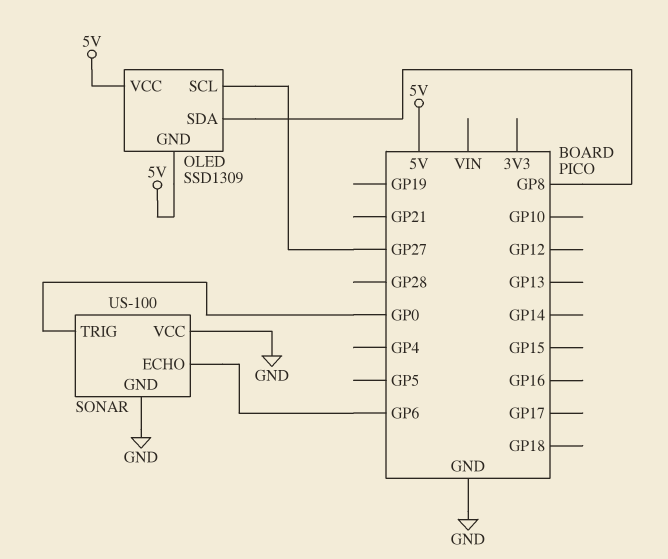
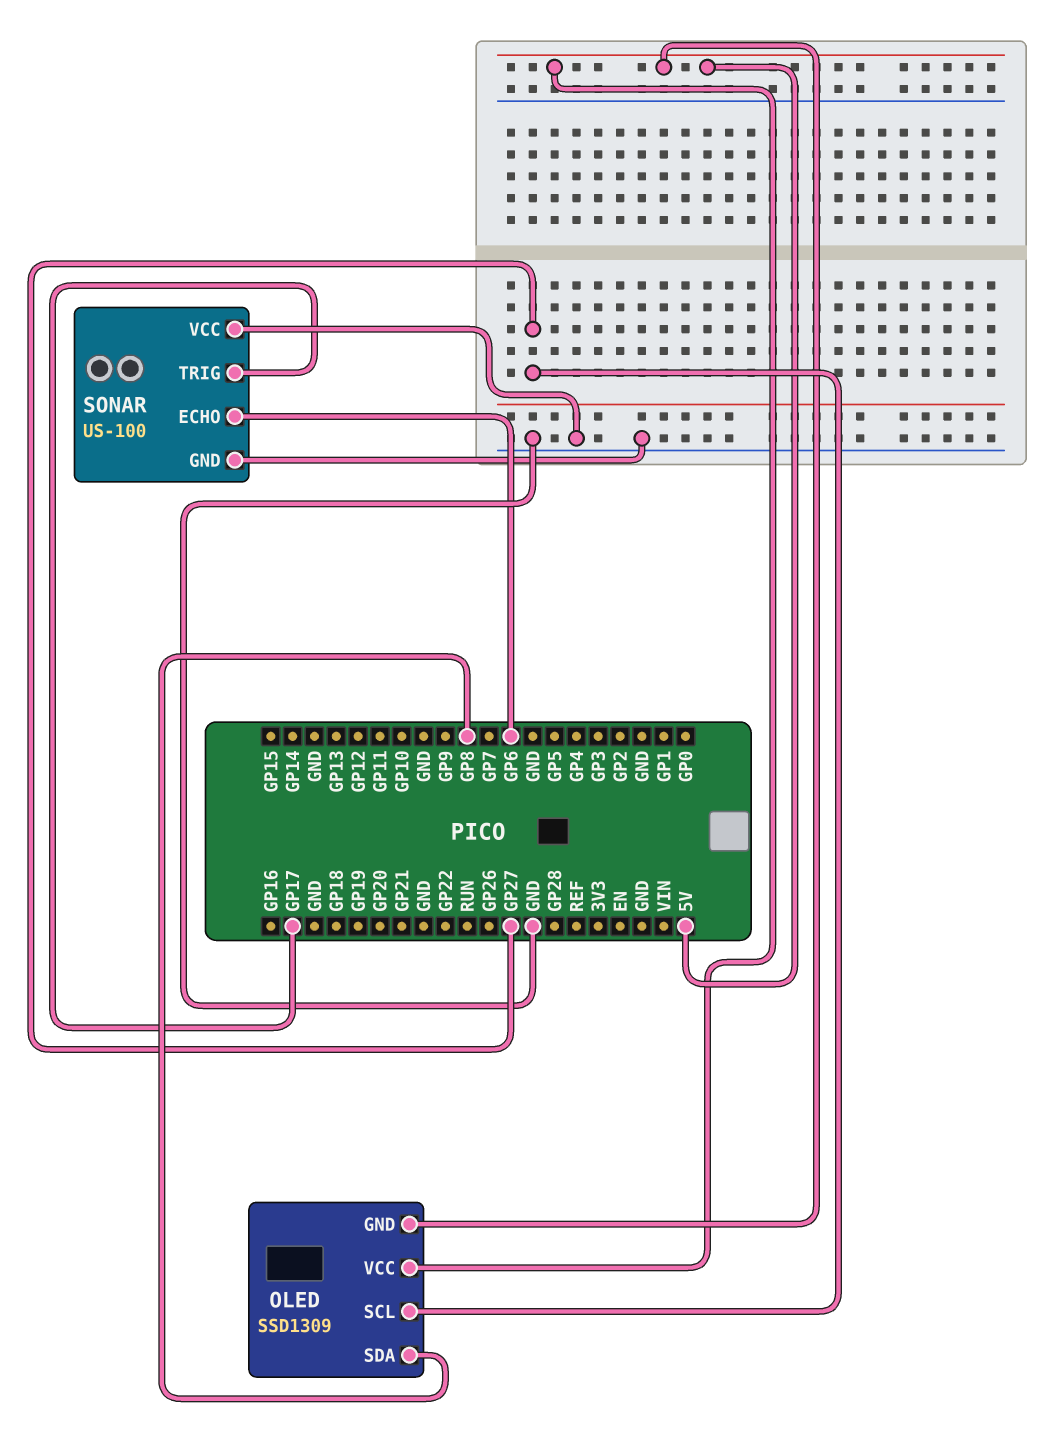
SONAR pin TRIG: GP0 -> GP17

